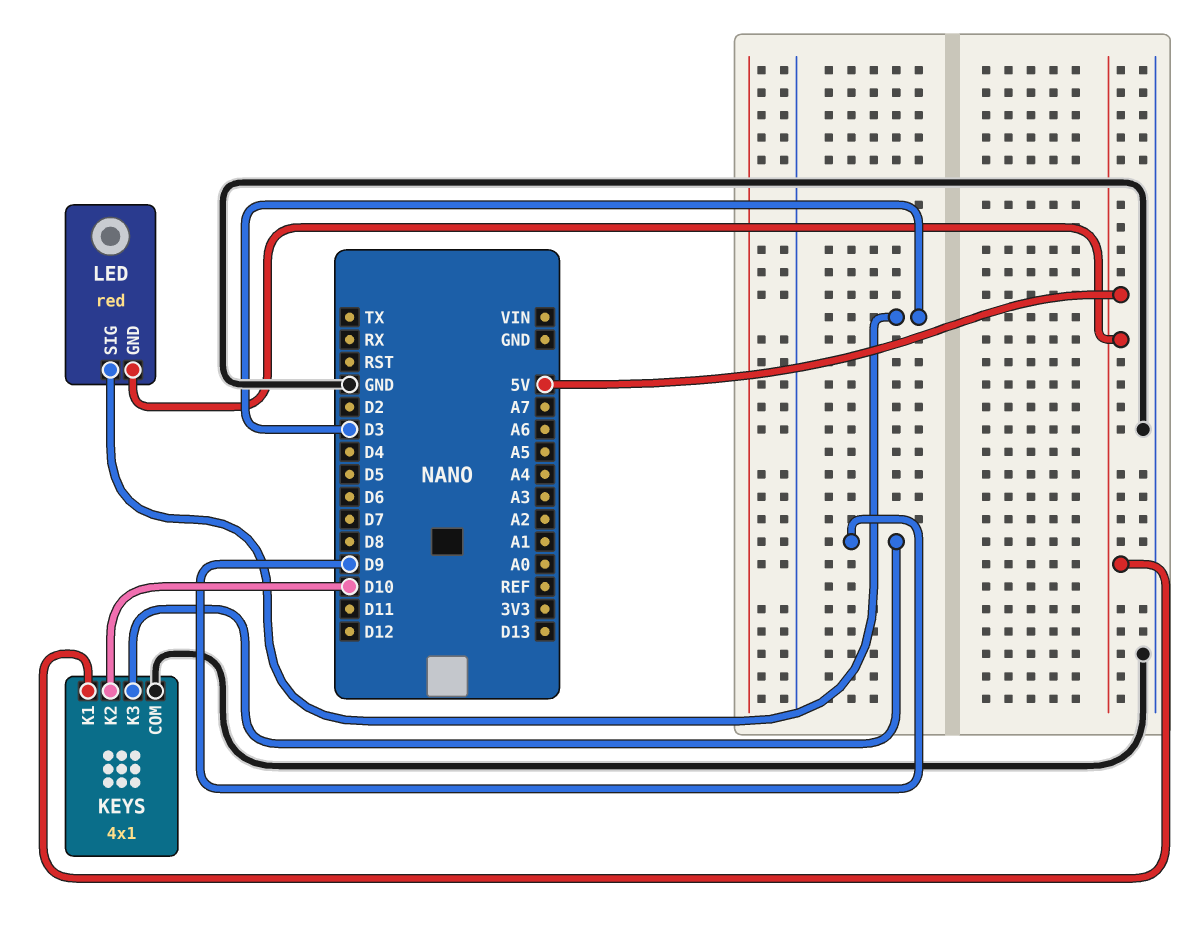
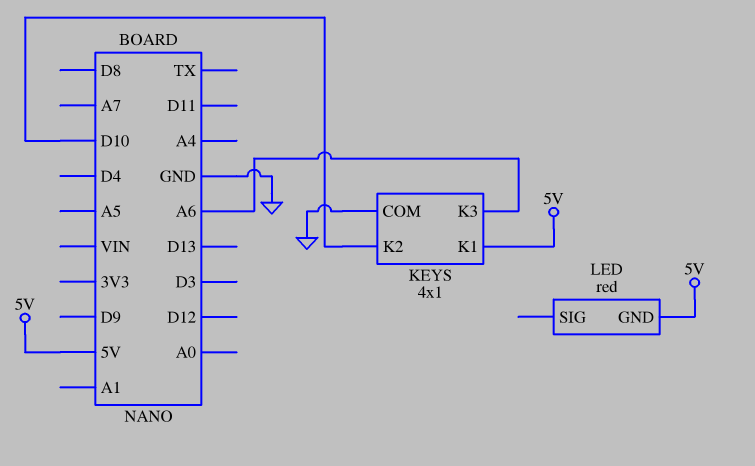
KEYS pin K3: D9 -> A6
LED pin SIG: D3 -> none

